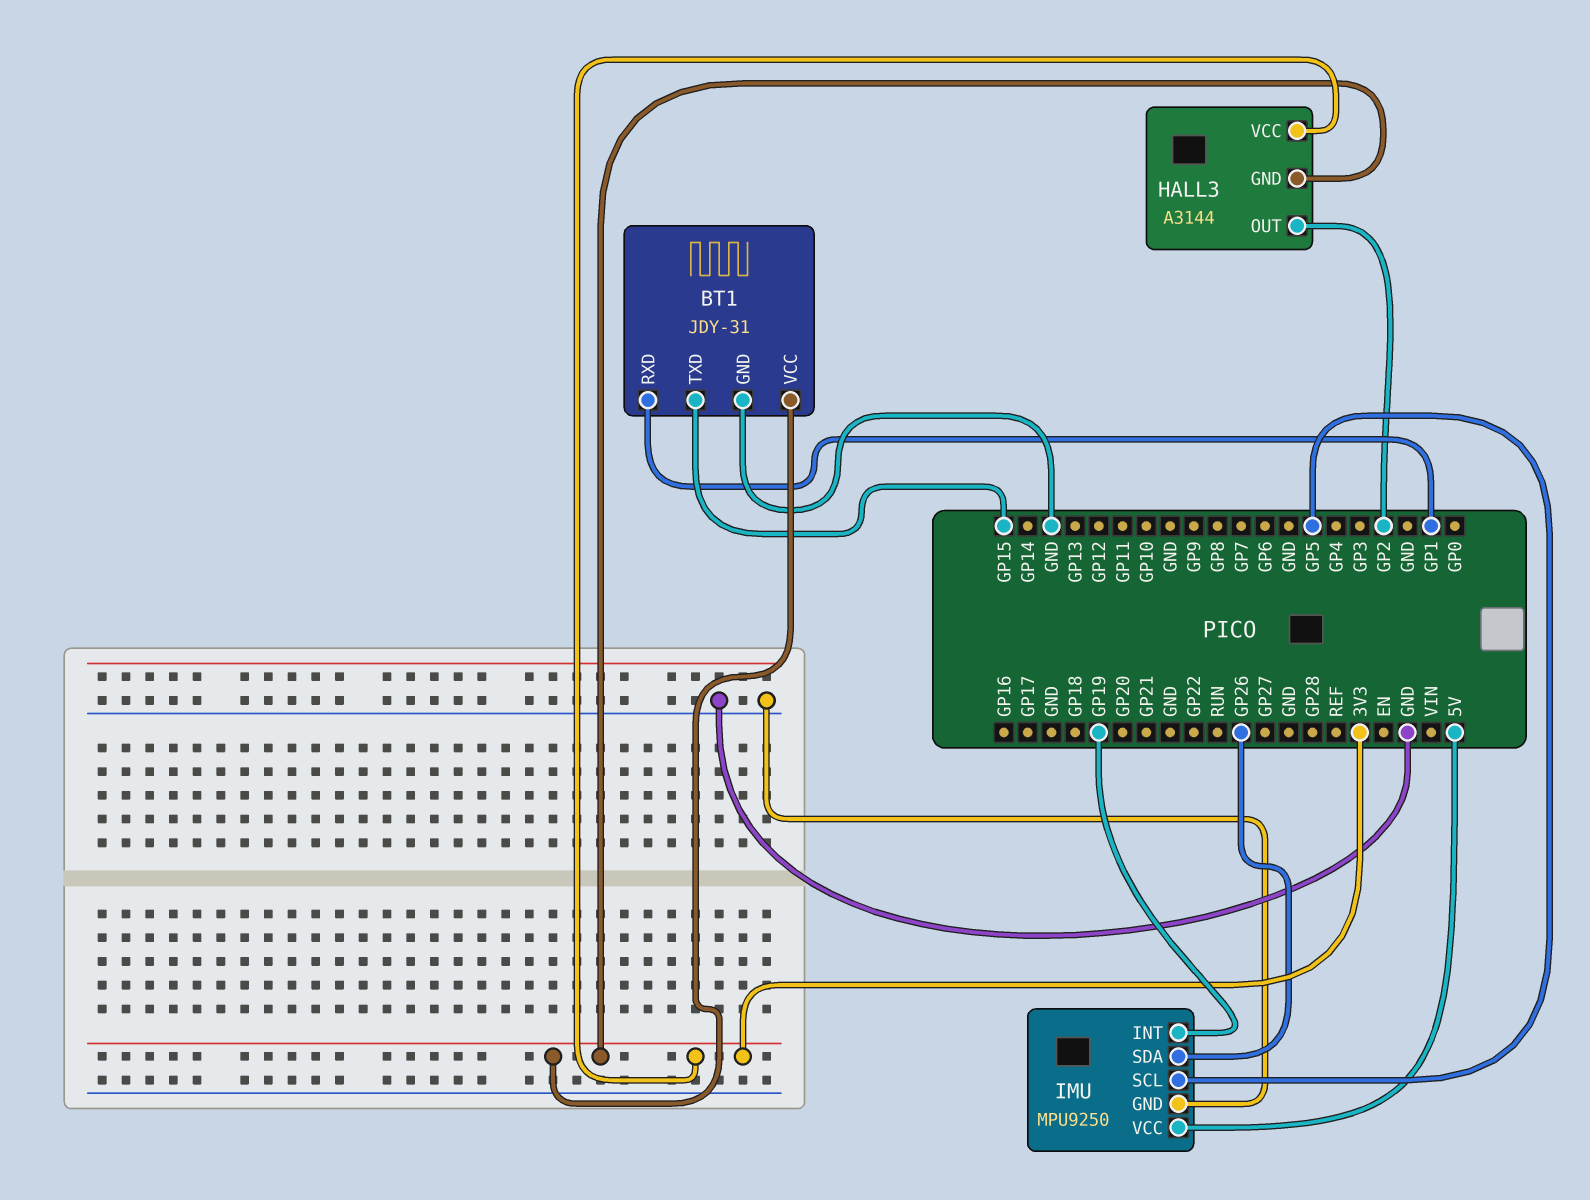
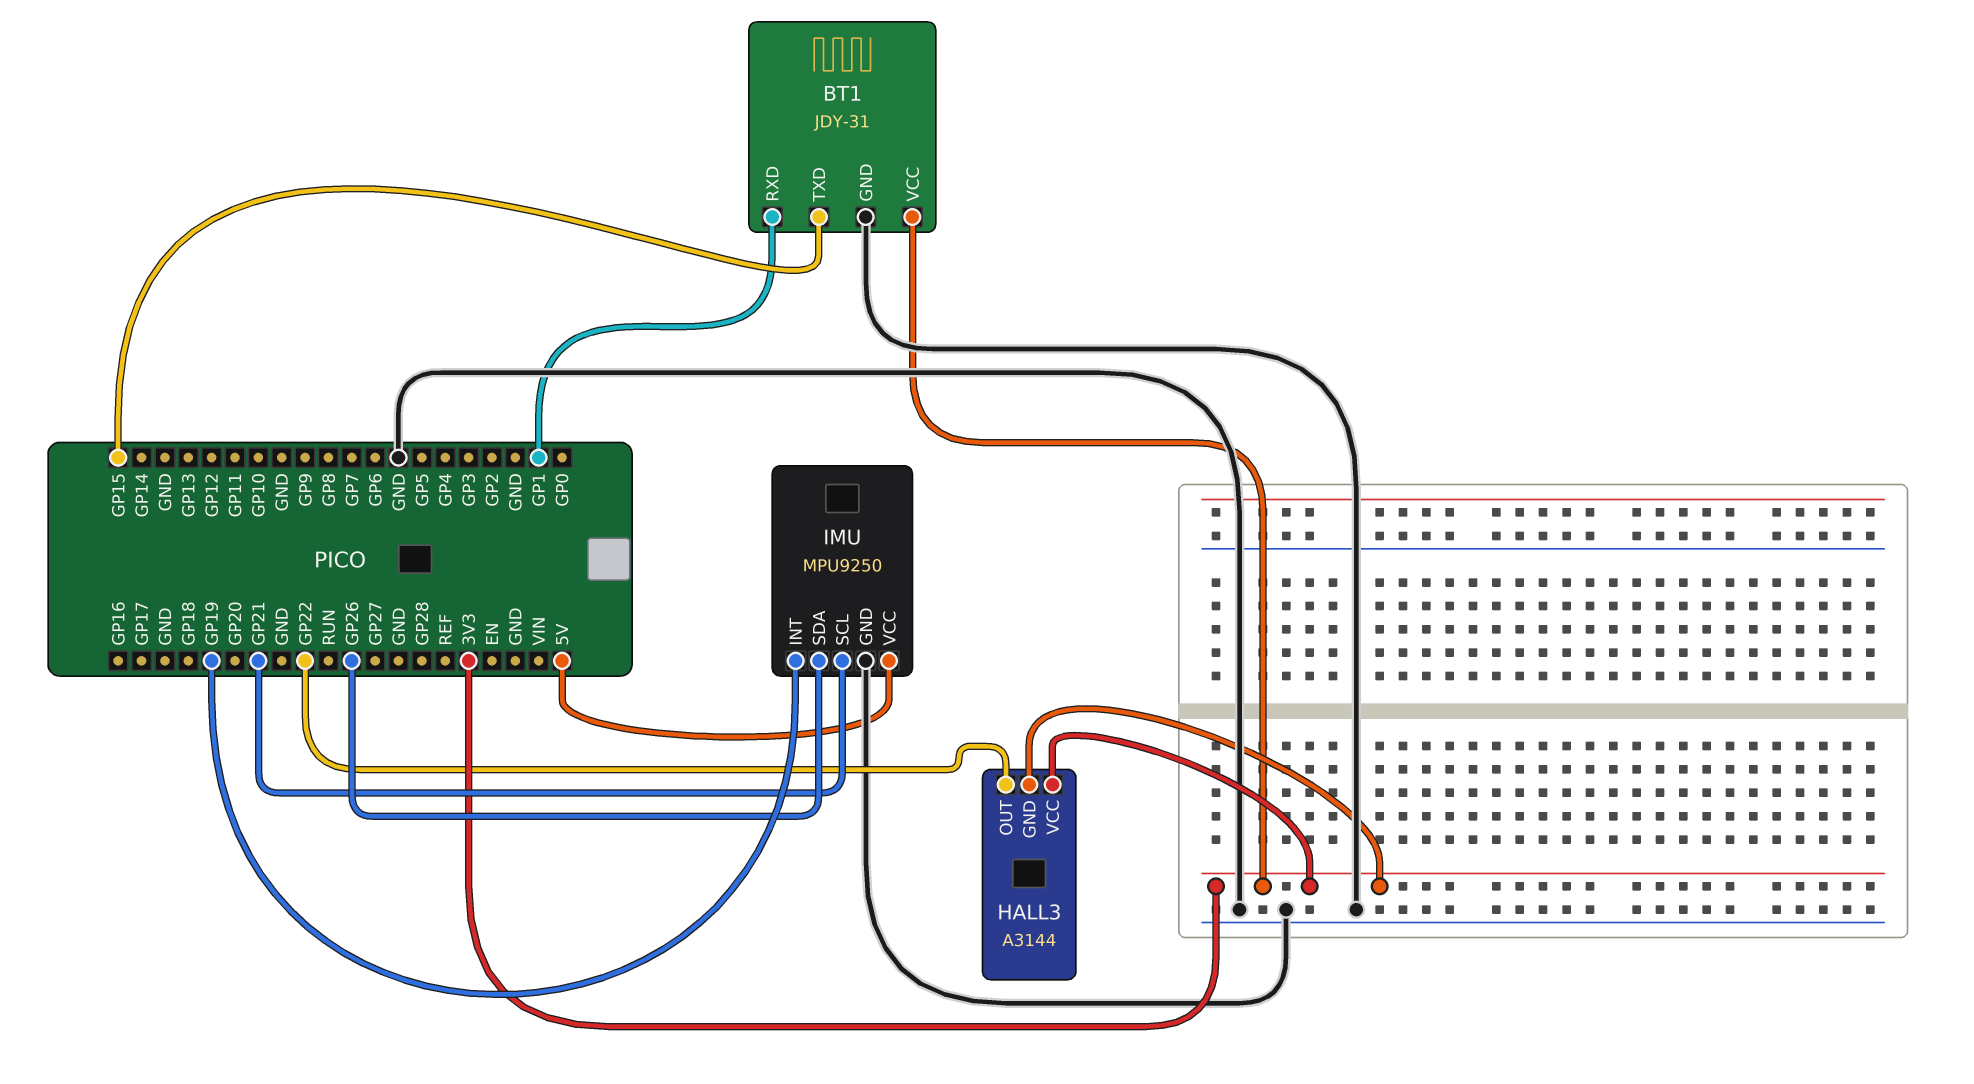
HALL3 pin OUT: GP2 -> GP22
IMU pin SCL: GP5 -> GP21

